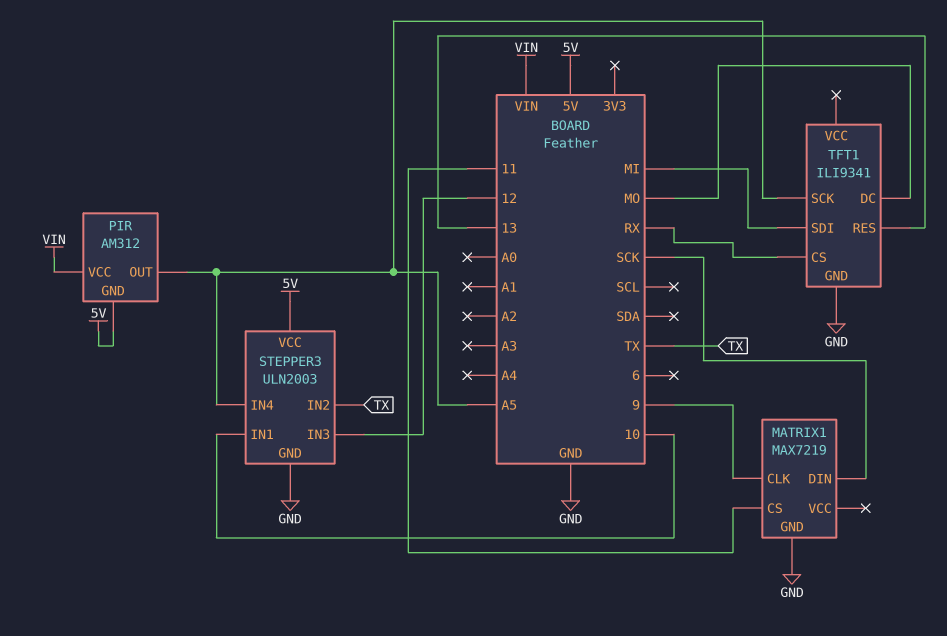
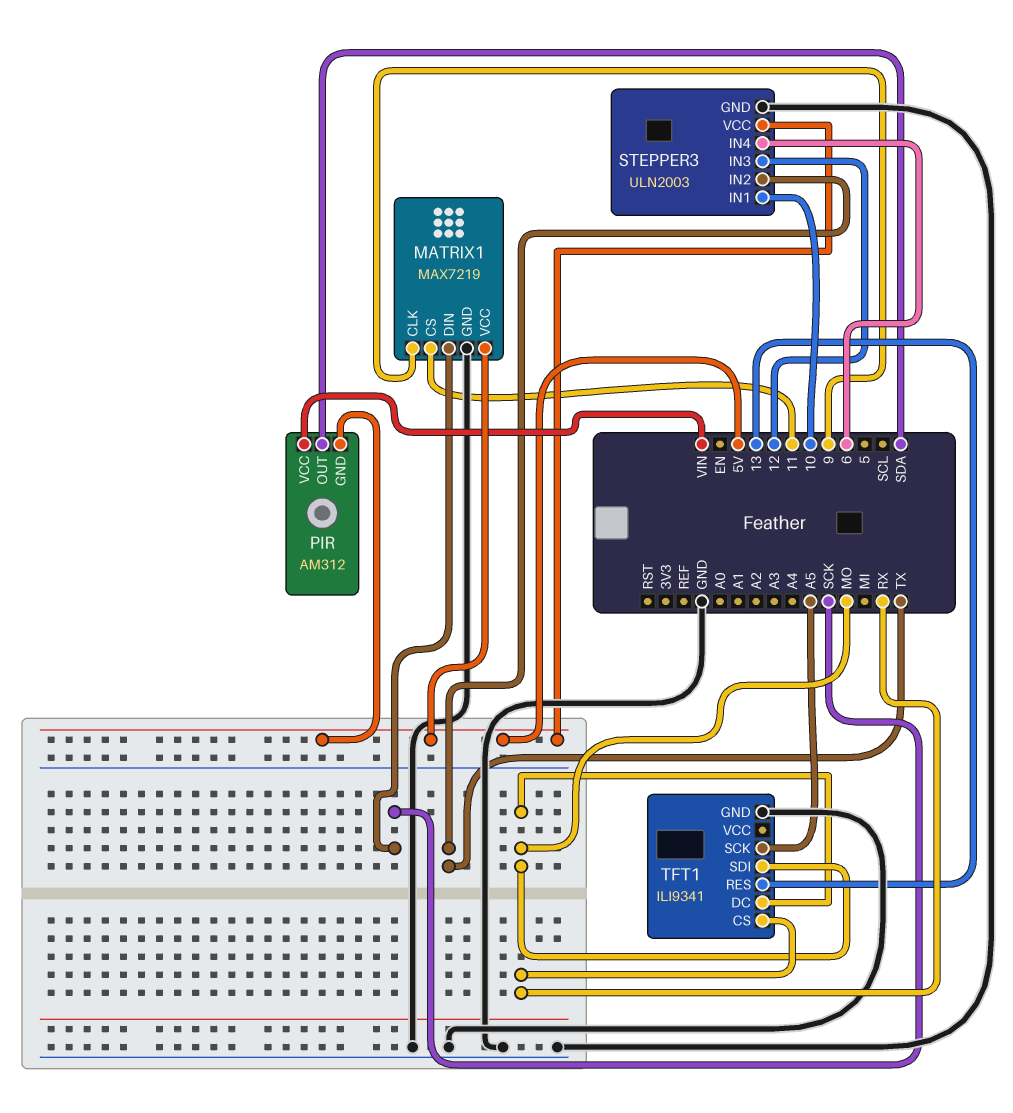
MATRIX1 pin VCC: none -> 5V
PIR pin OUT: A5 -> SDA
STEPPER3 pin IN4: A5 -> 6
TFT1 pin SDI: MI -> MO

